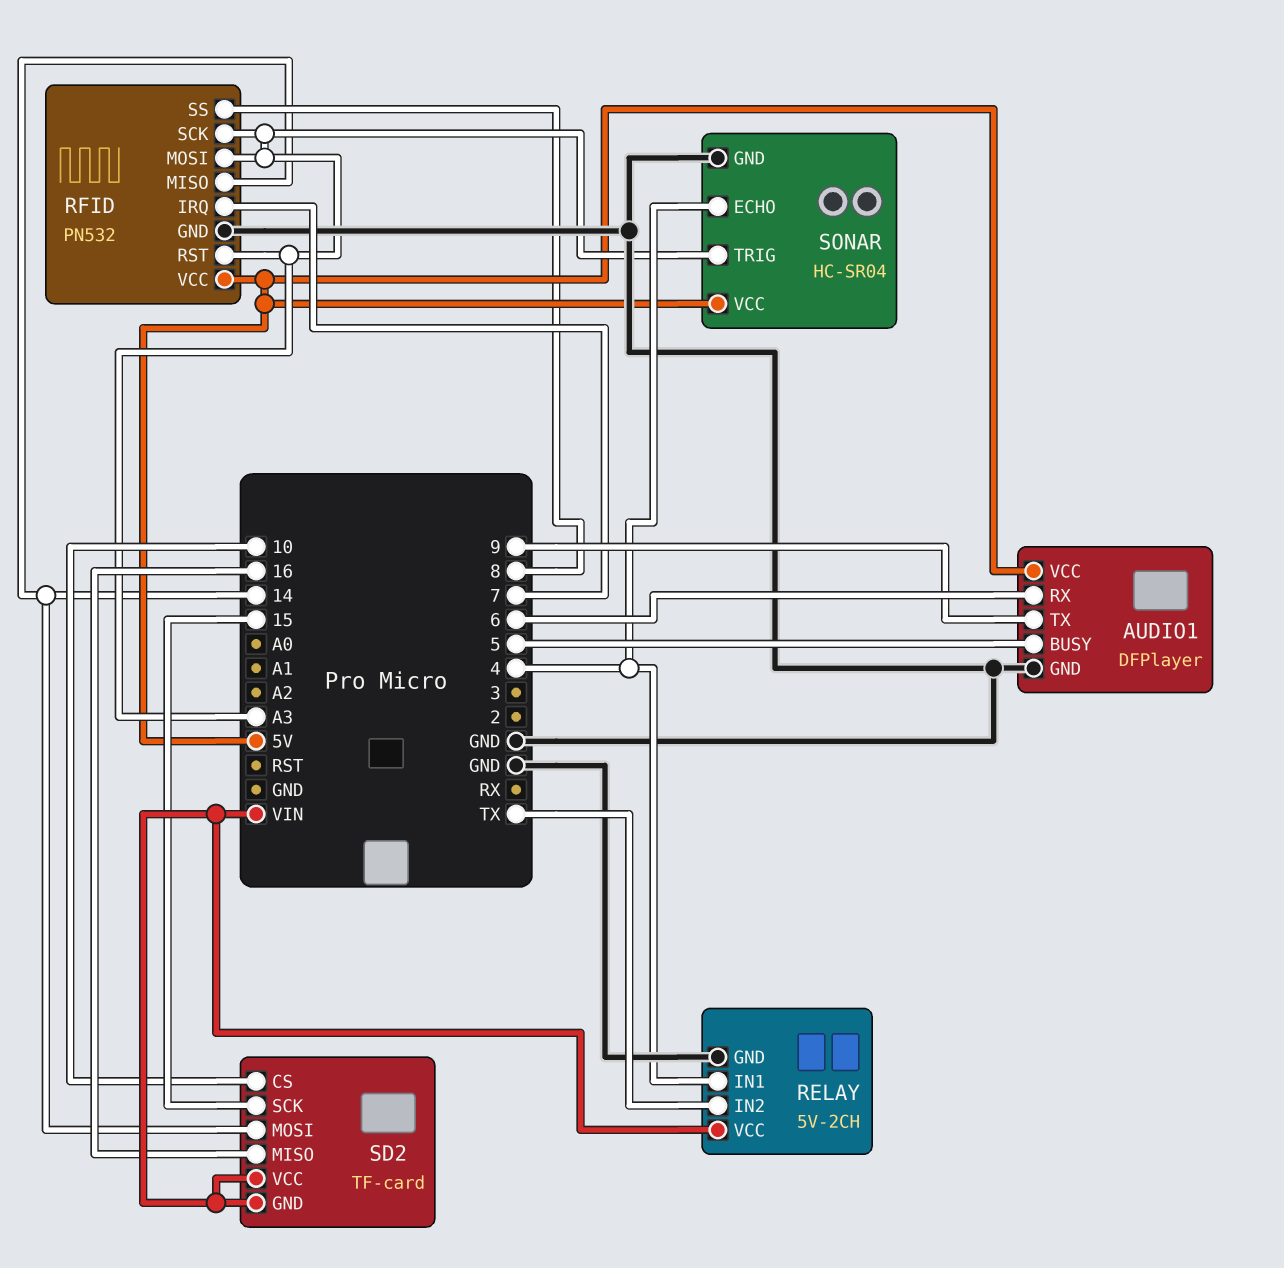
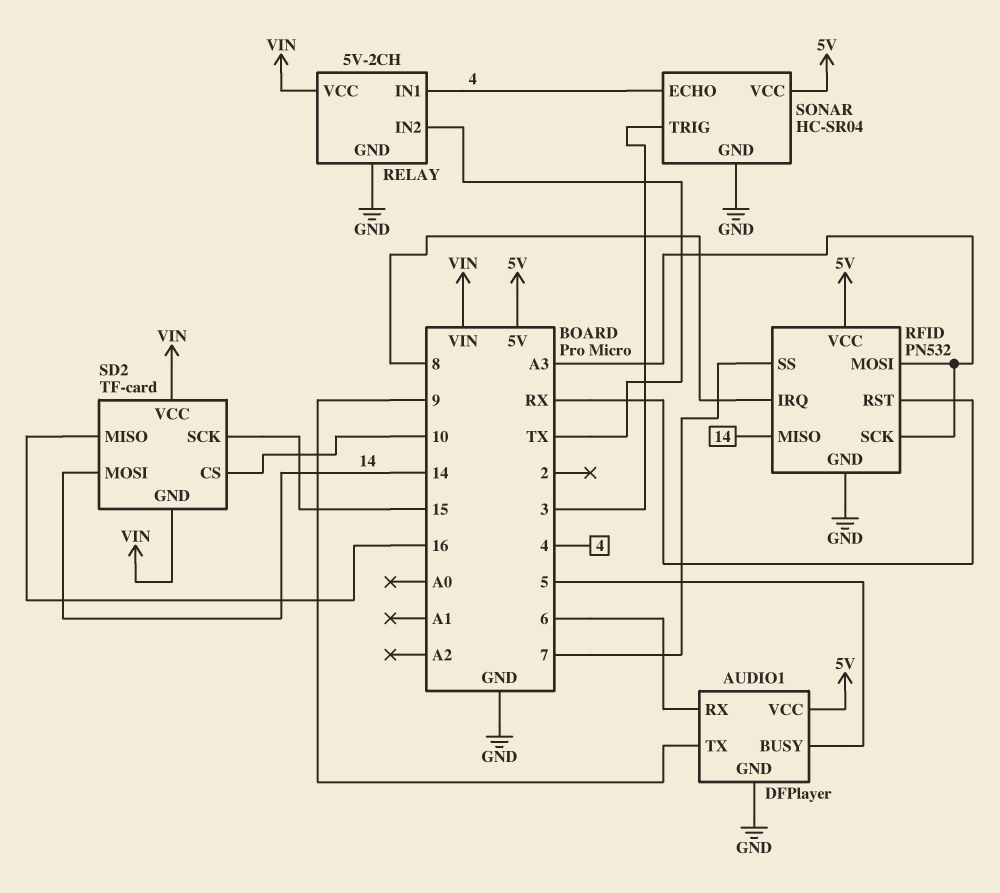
RFID pin IRQ: 7 -> 8
RFID pin RST: A3 -> RX
RFID pin SS: 8 -> 7
SONAR pin TRIG: A3 -> 3

